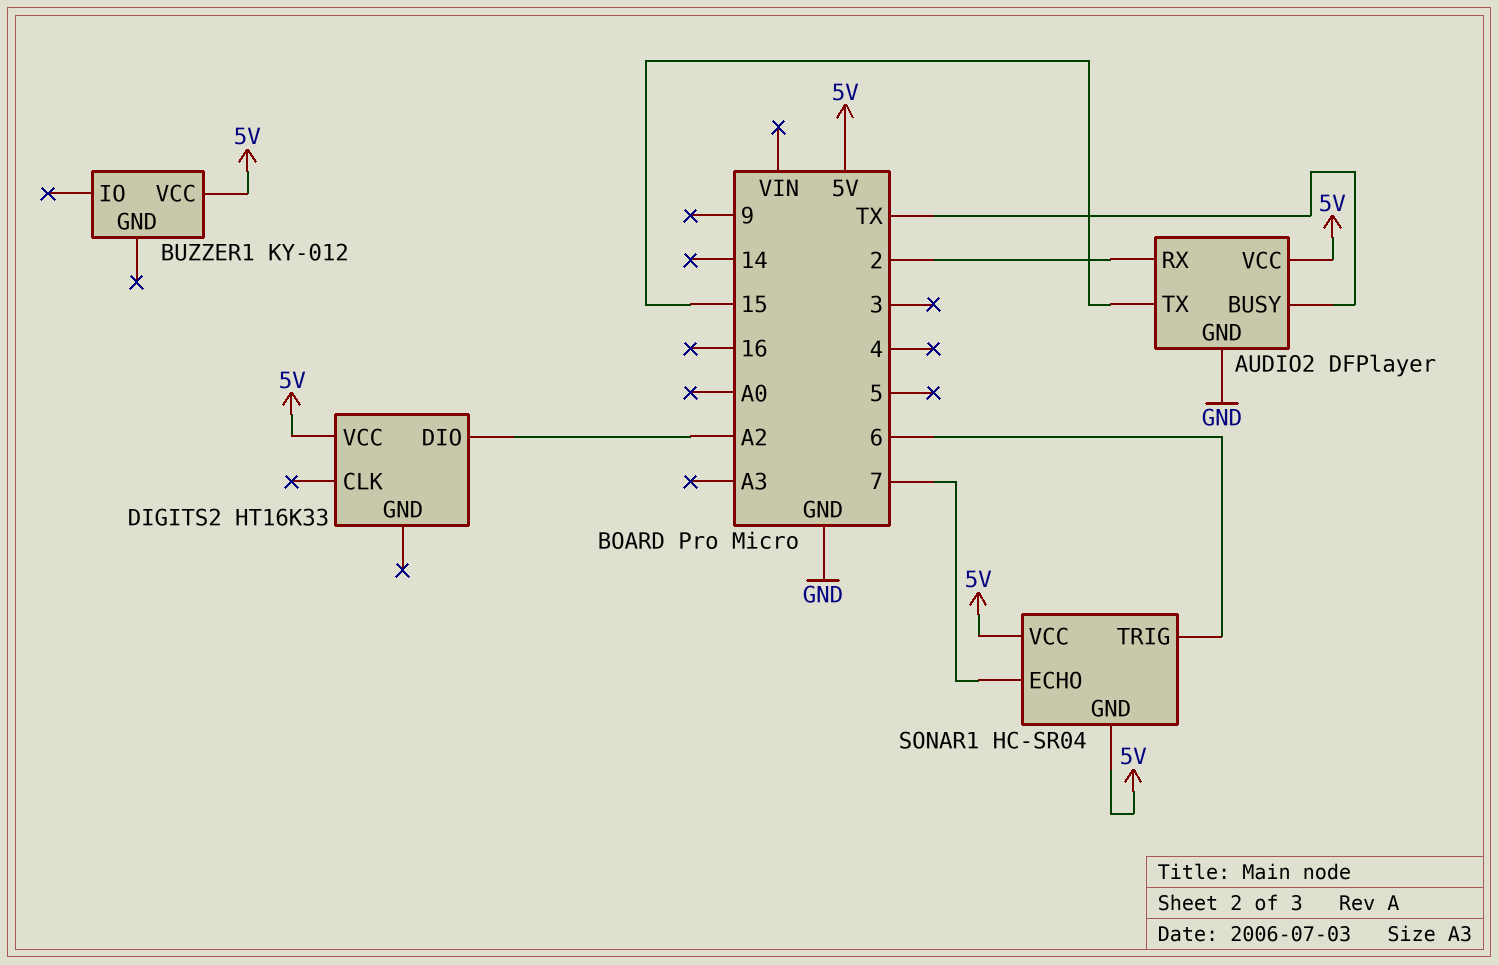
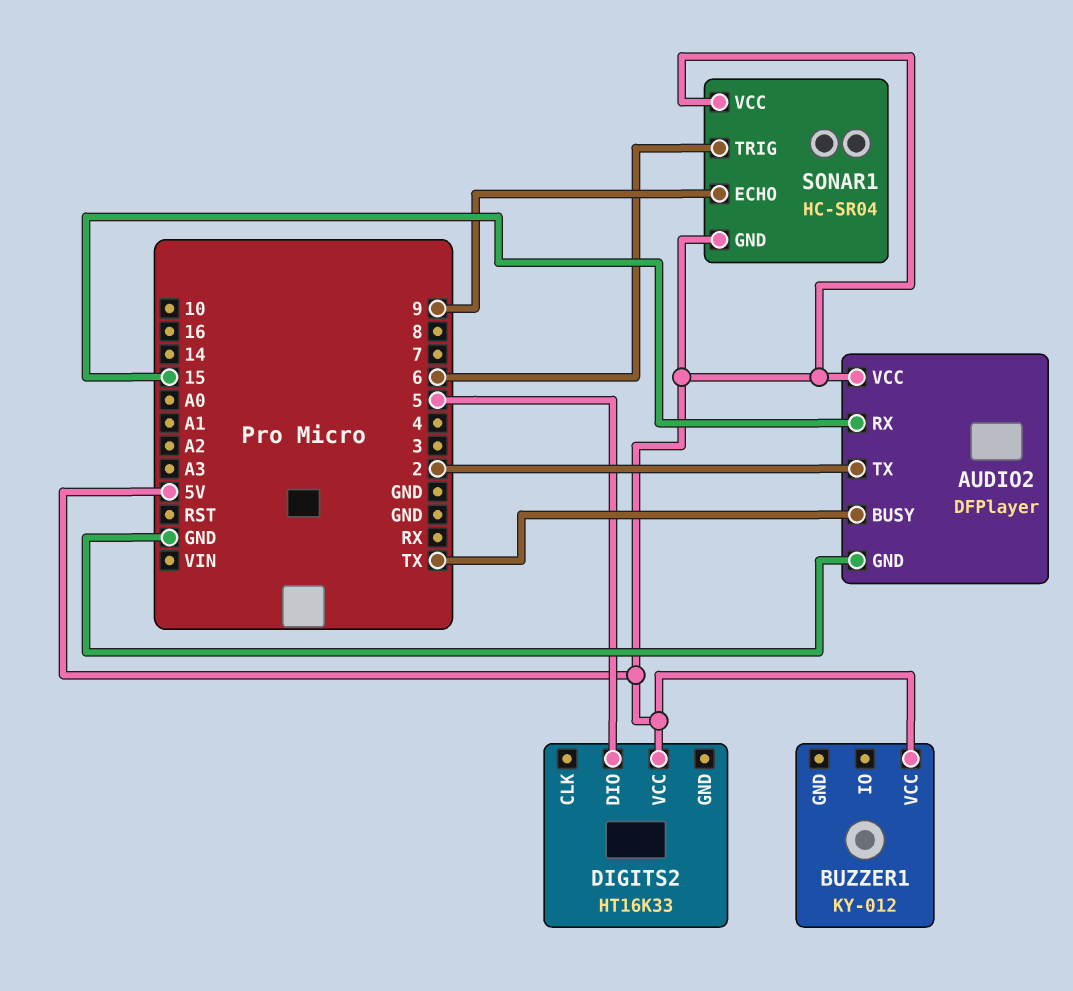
AUDIO2 pin RX: 2 -> 15
AUDIO2 pin TX: 15 -> 2
DIGITS2 pin DIO: A2 -> 5
SONAR1 pin ECHO: 7 -> 9

